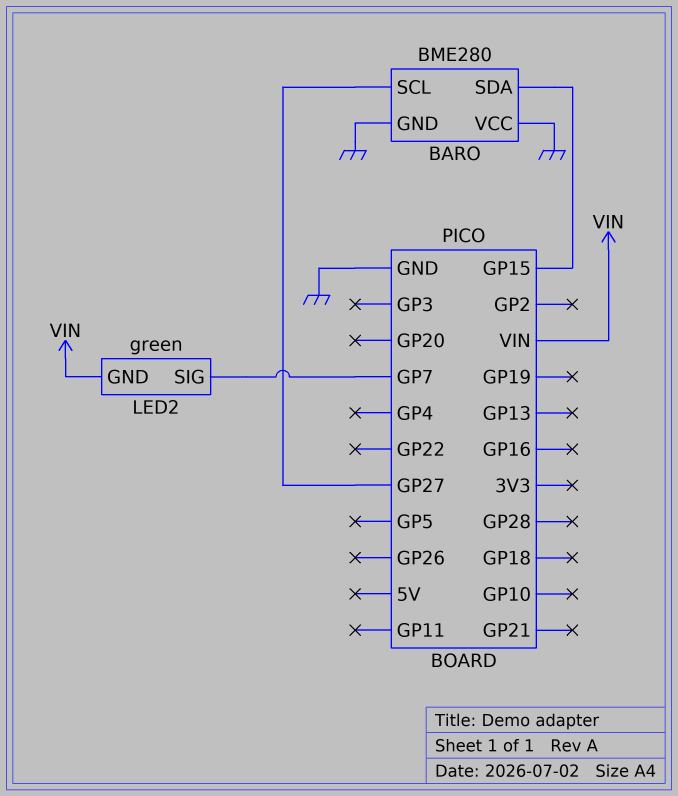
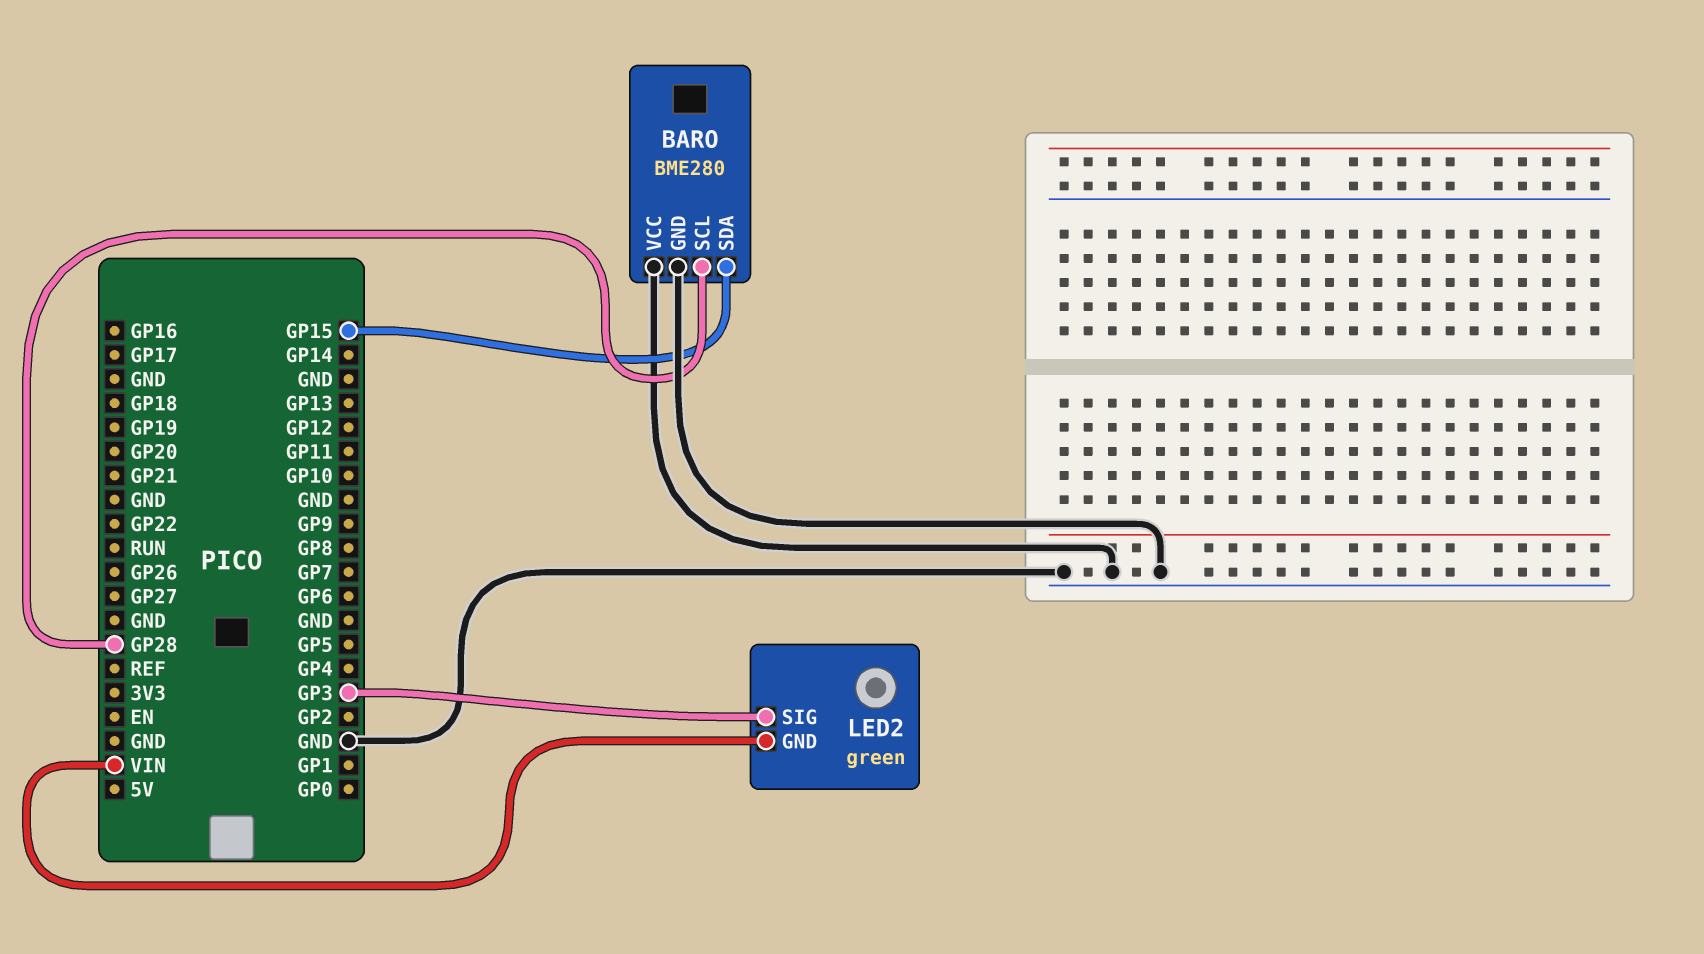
BARO pin SCL: GP27 -> GP28
LED2 pin SIG: GP7 -> GP3

